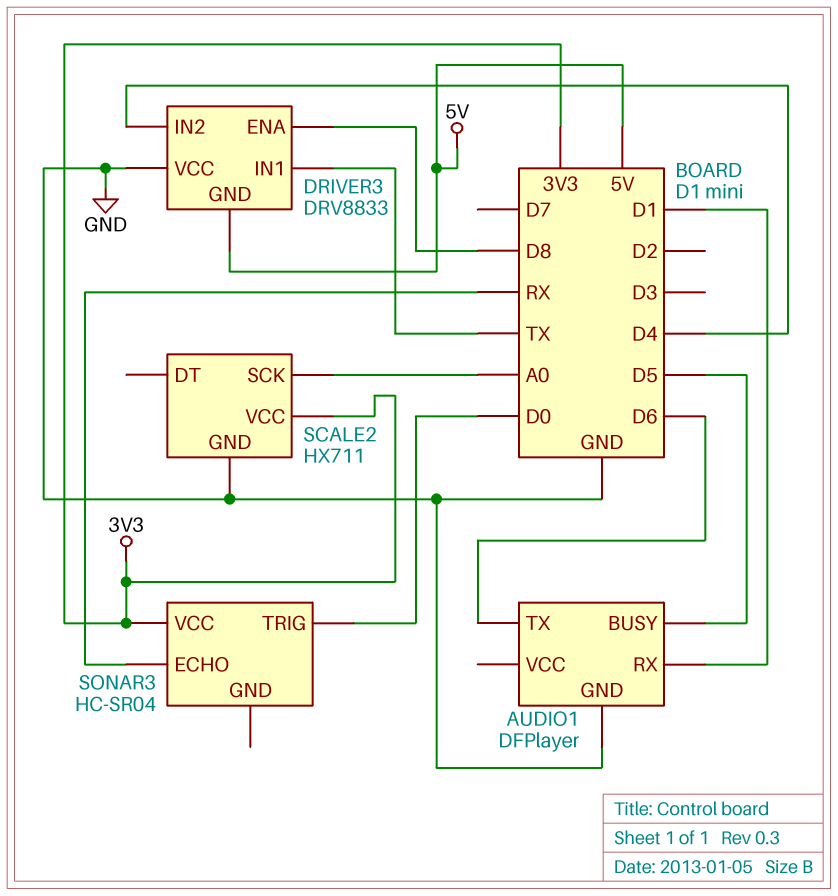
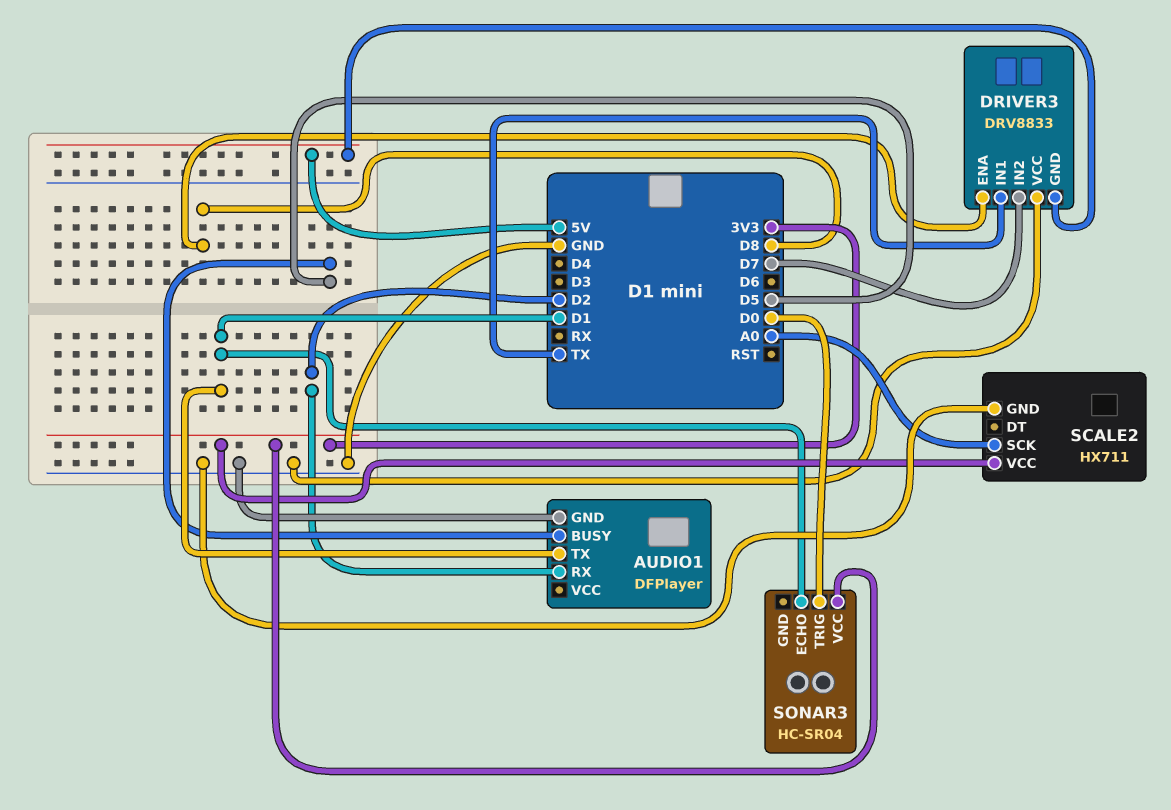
AUDIO1 pin RX: D1 -> D2
AUDIO1 pin TX: D6 -> D1
DRIVER3 pin IN2: D4 -> D7
SONAR3 pin ECHO: RX -> D1

